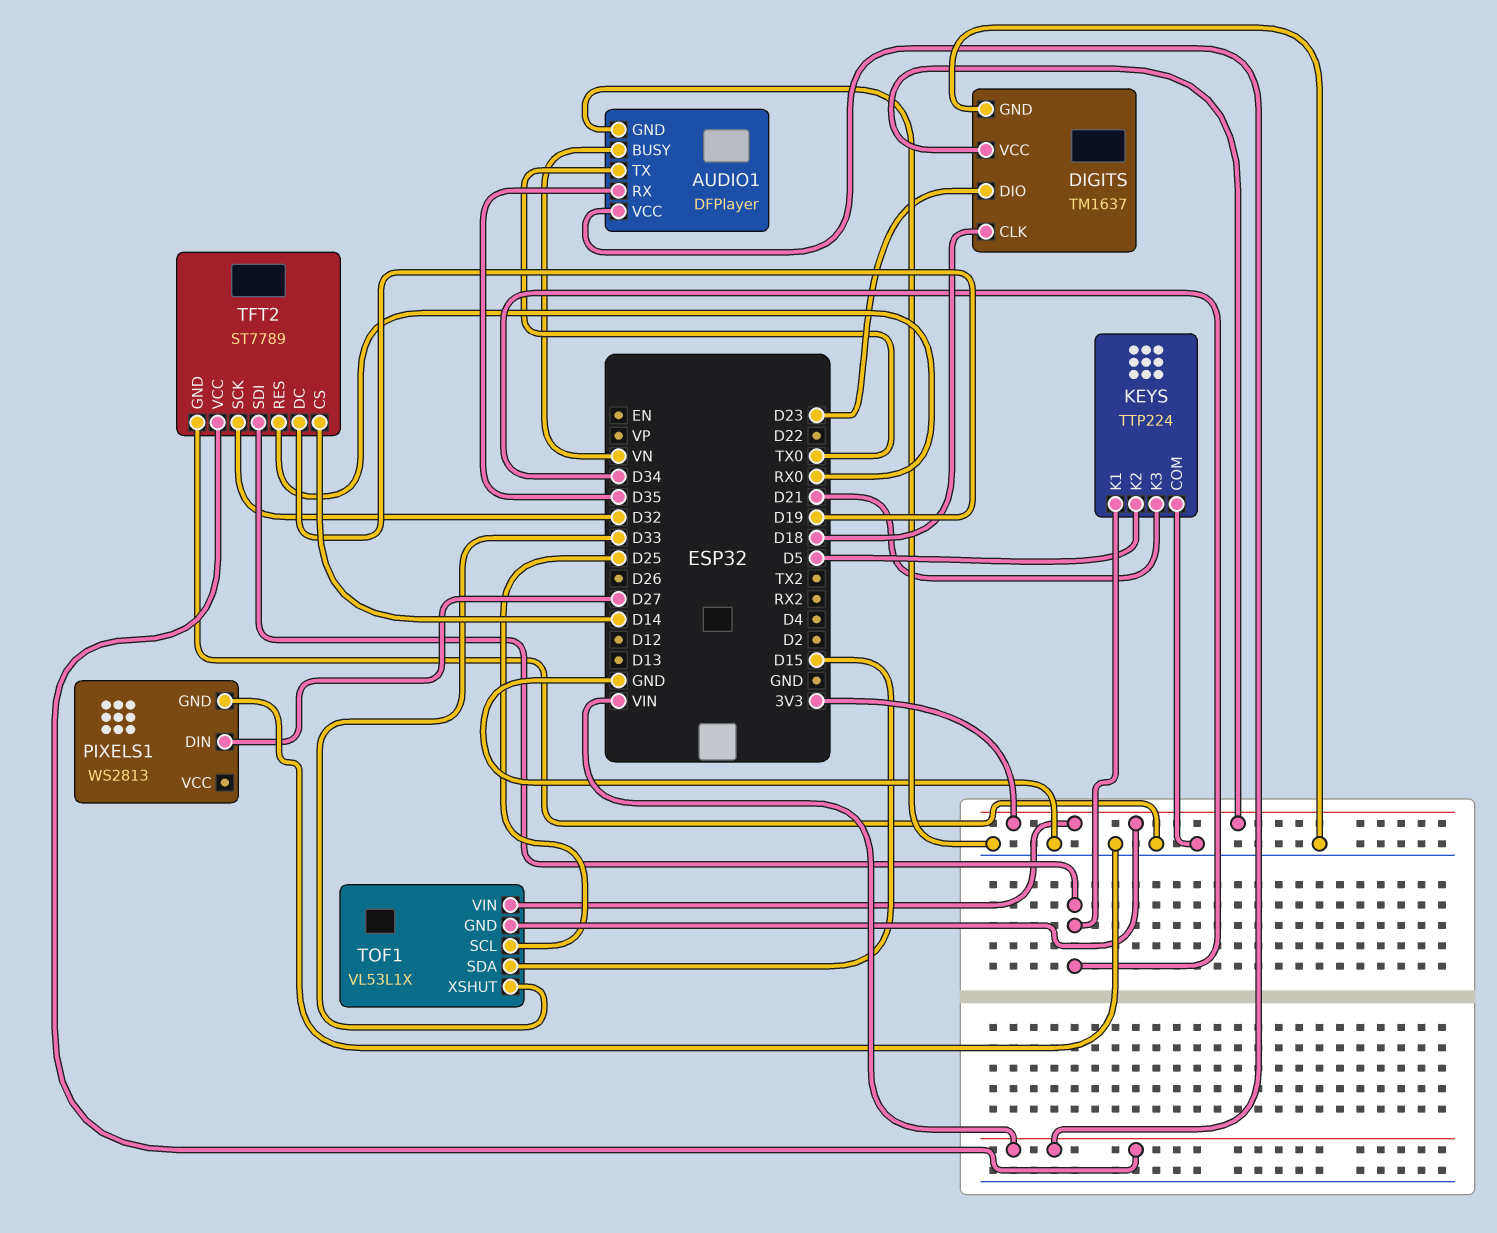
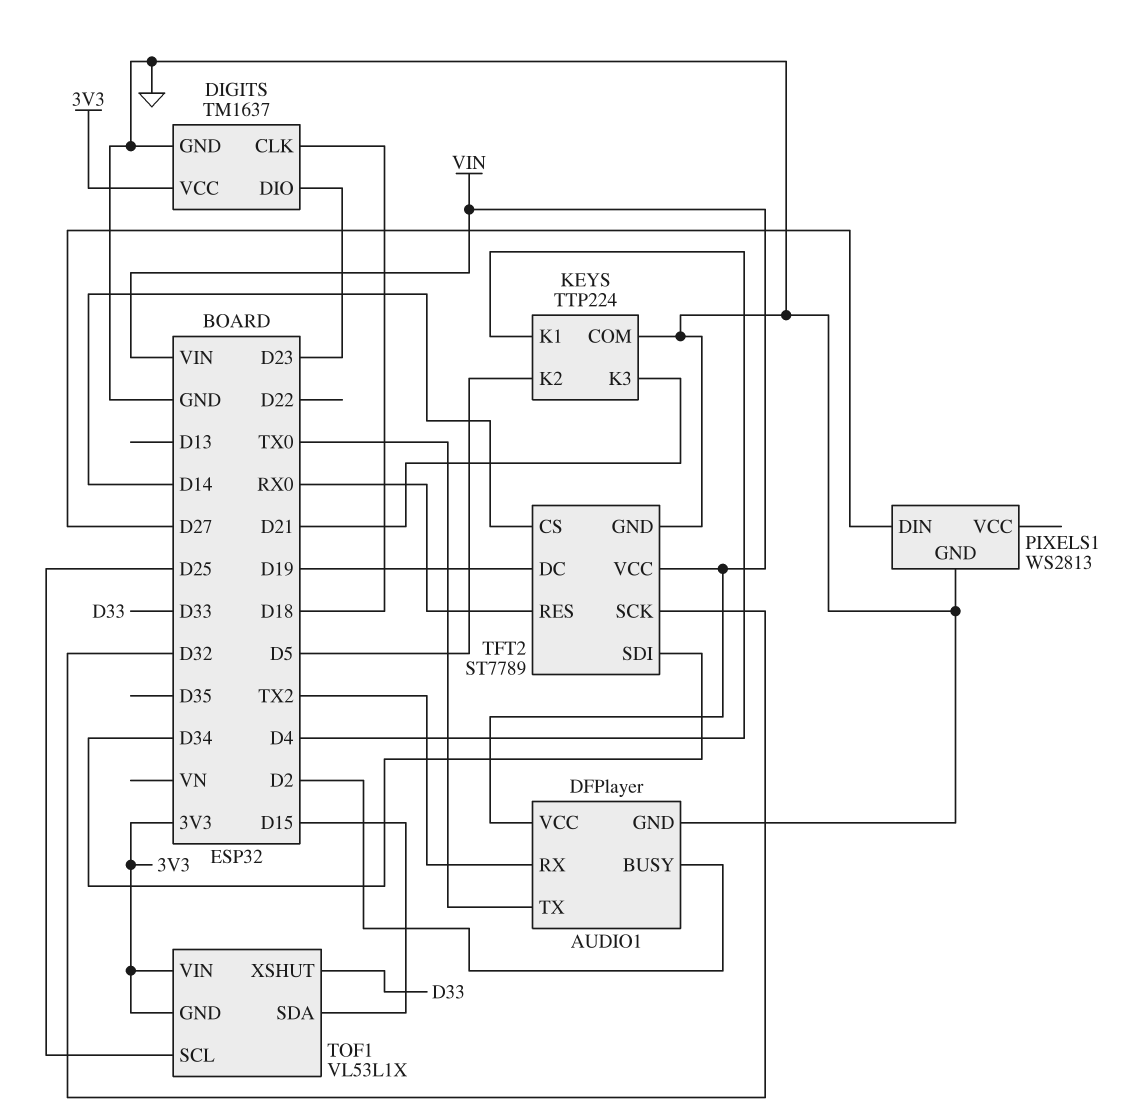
AUDIO1 pin BUSY: VN -> D2
AUDIO1 pin RX: D35 -> TX2
KEYS pin K1: D34 -> D4

